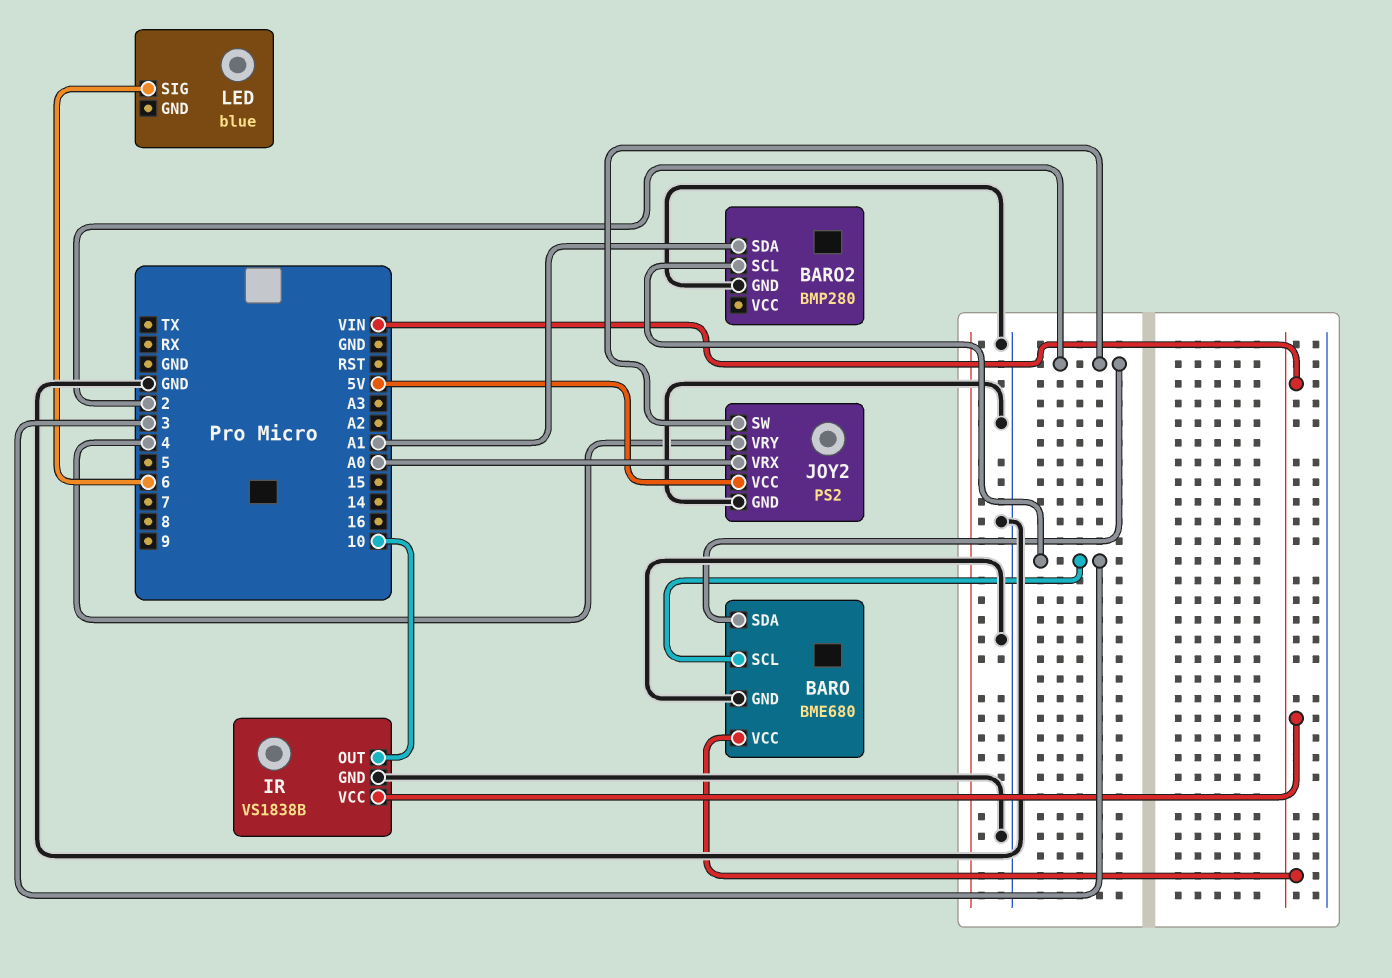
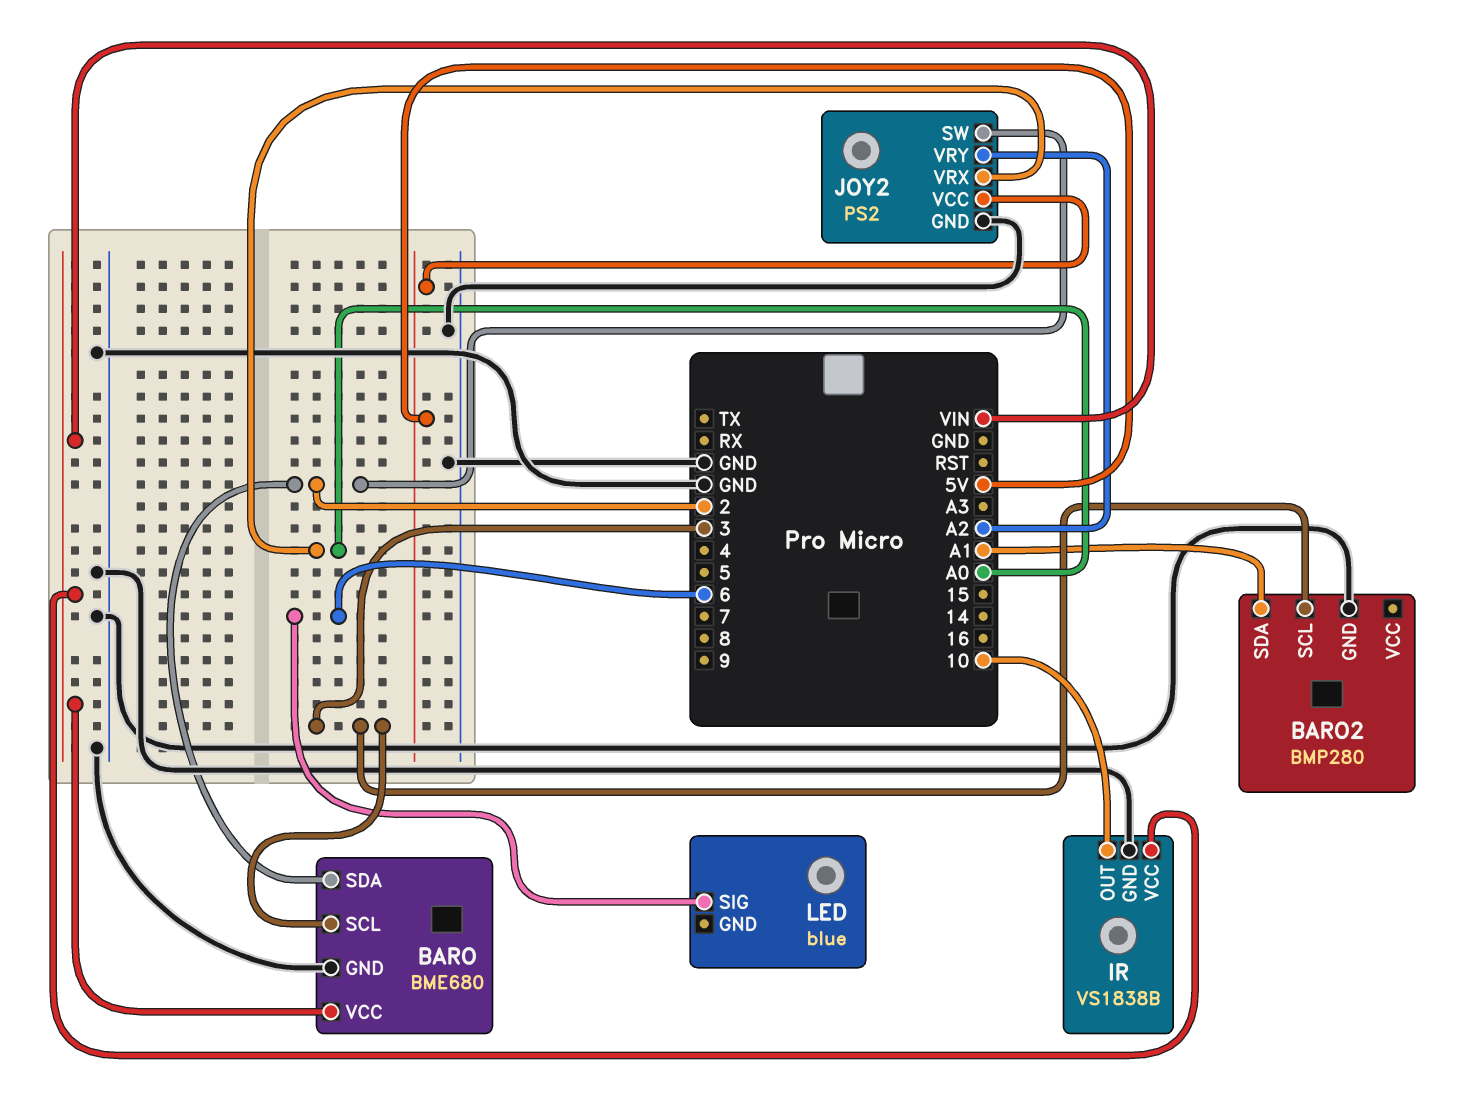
JOY2 pin VRY: 4 -> A2

